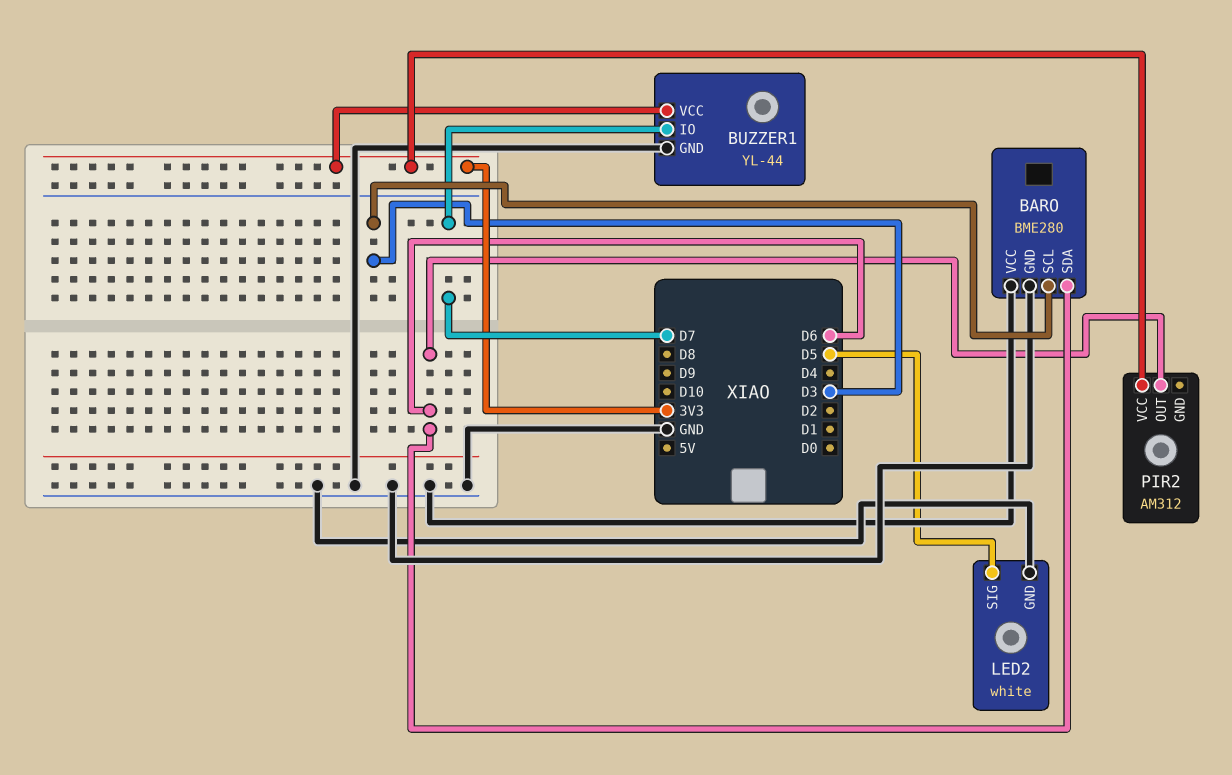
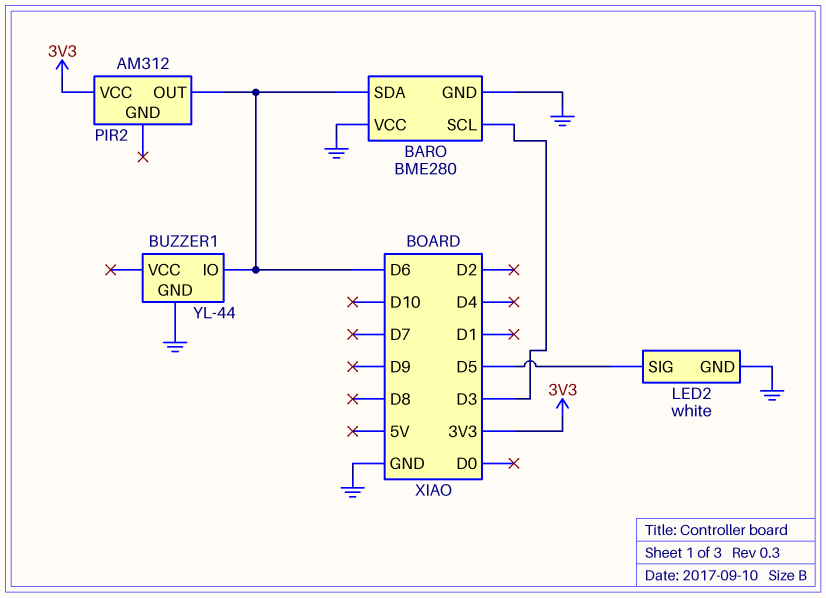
BUZZER1 pin IO: D7 -> D6
BUZZER1 pin VCC: 3V3 -> none

